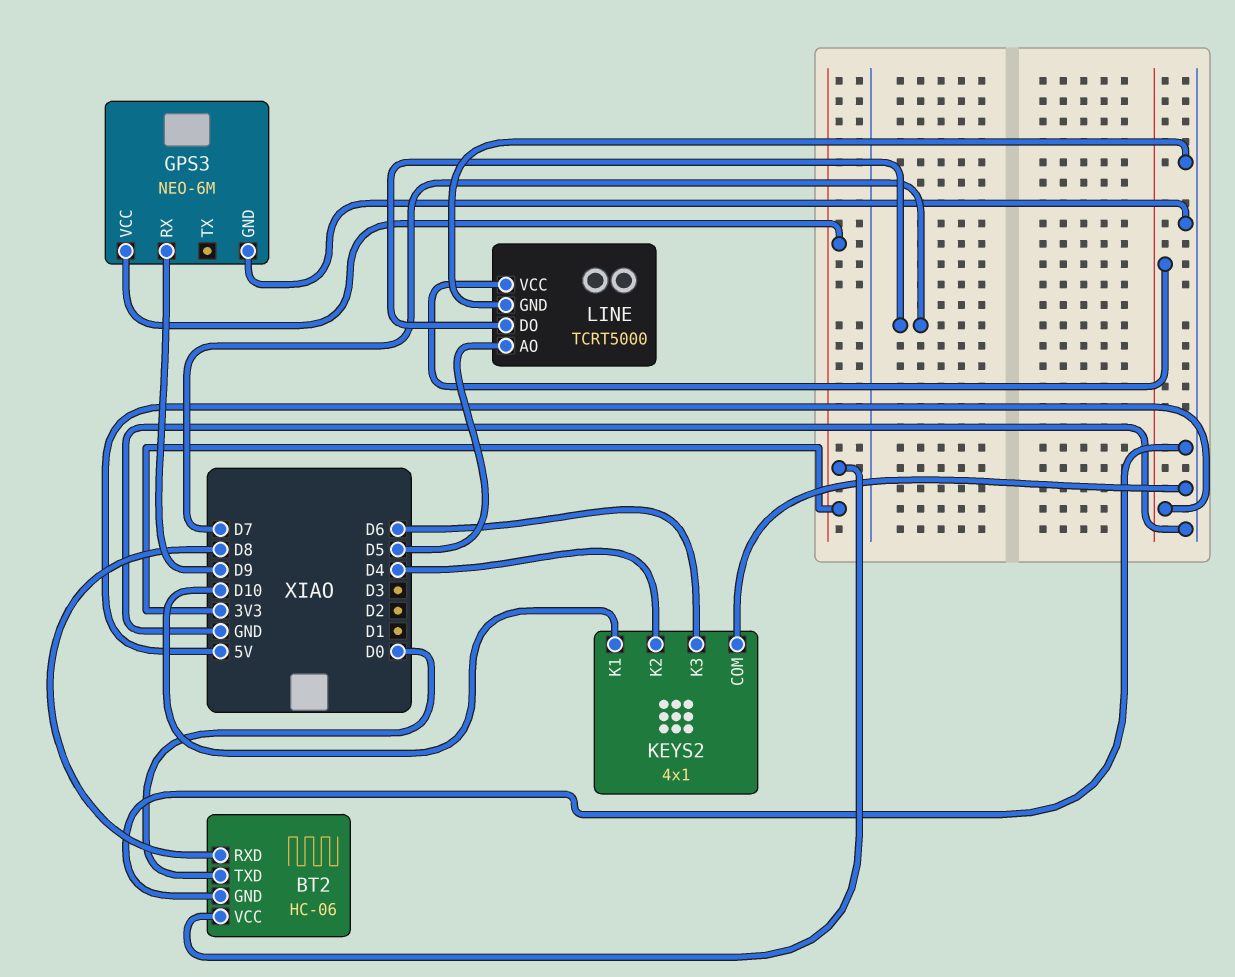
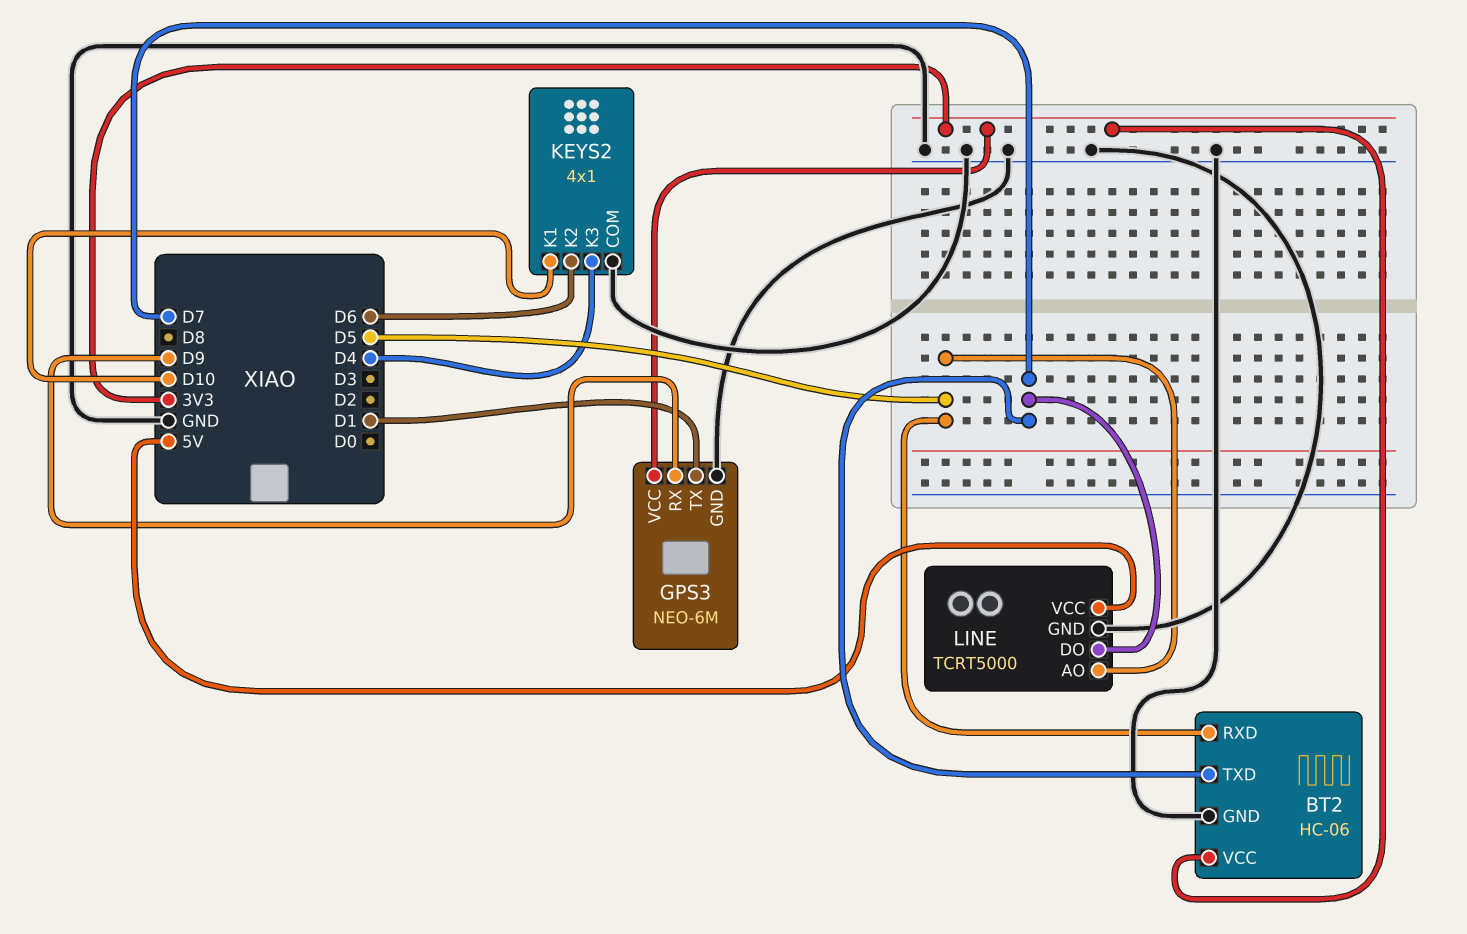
BT2 pin RXD: D8 -> D5
BT2 pin TXD: D0 -> D7
GPS3 pin TX: none -> D1
KEYS2 pin K2: D4 -> D6
KEYS2 pin K3: D6 -> D4

